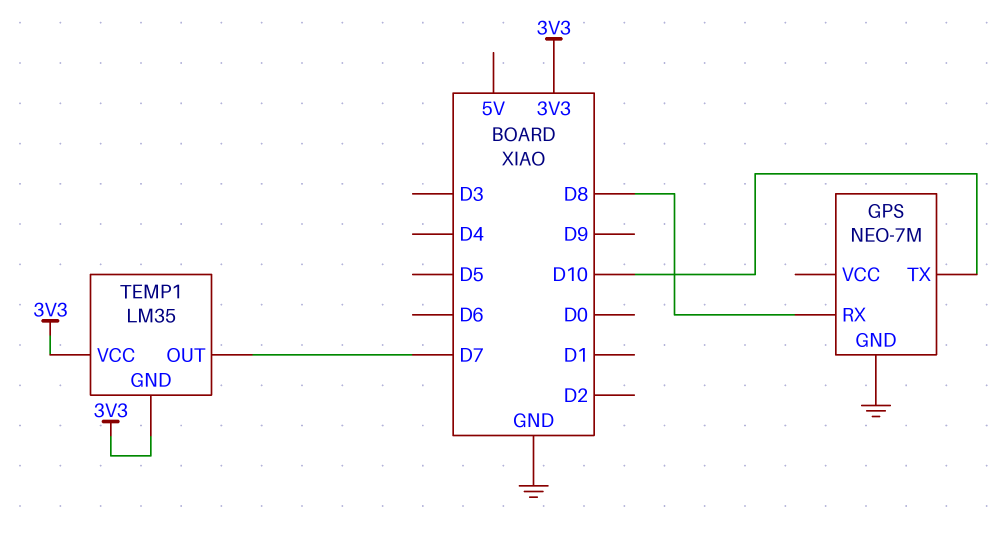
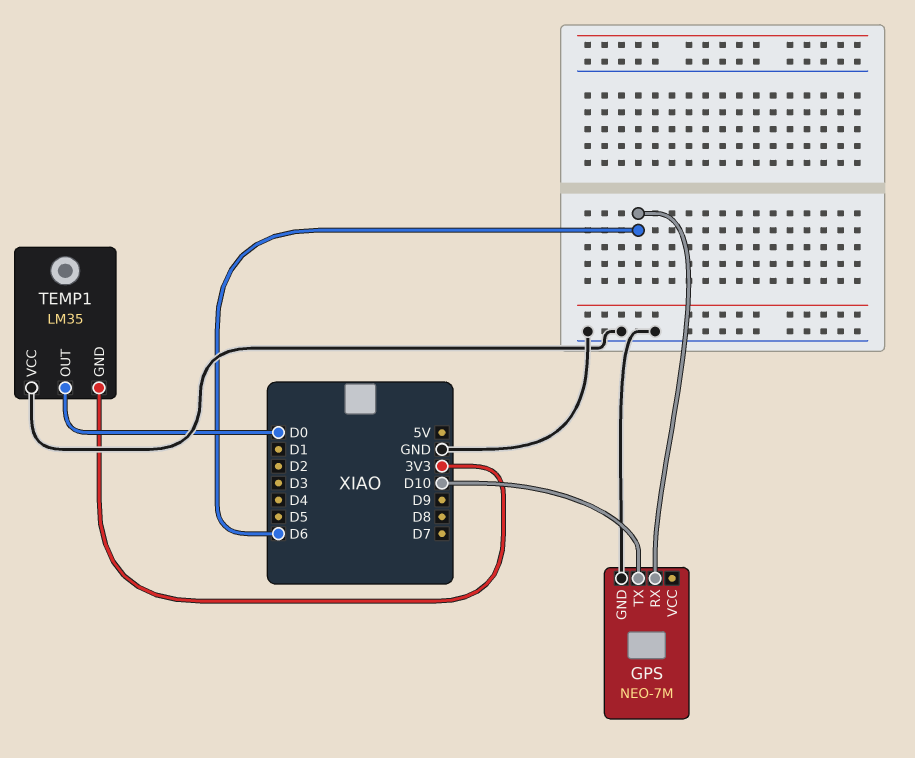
GPS pin RX: D8 -> D6
TEMP1 pin OUT: D7 -> D0
TEMP1 pin VCC: 3V3 -> GND

